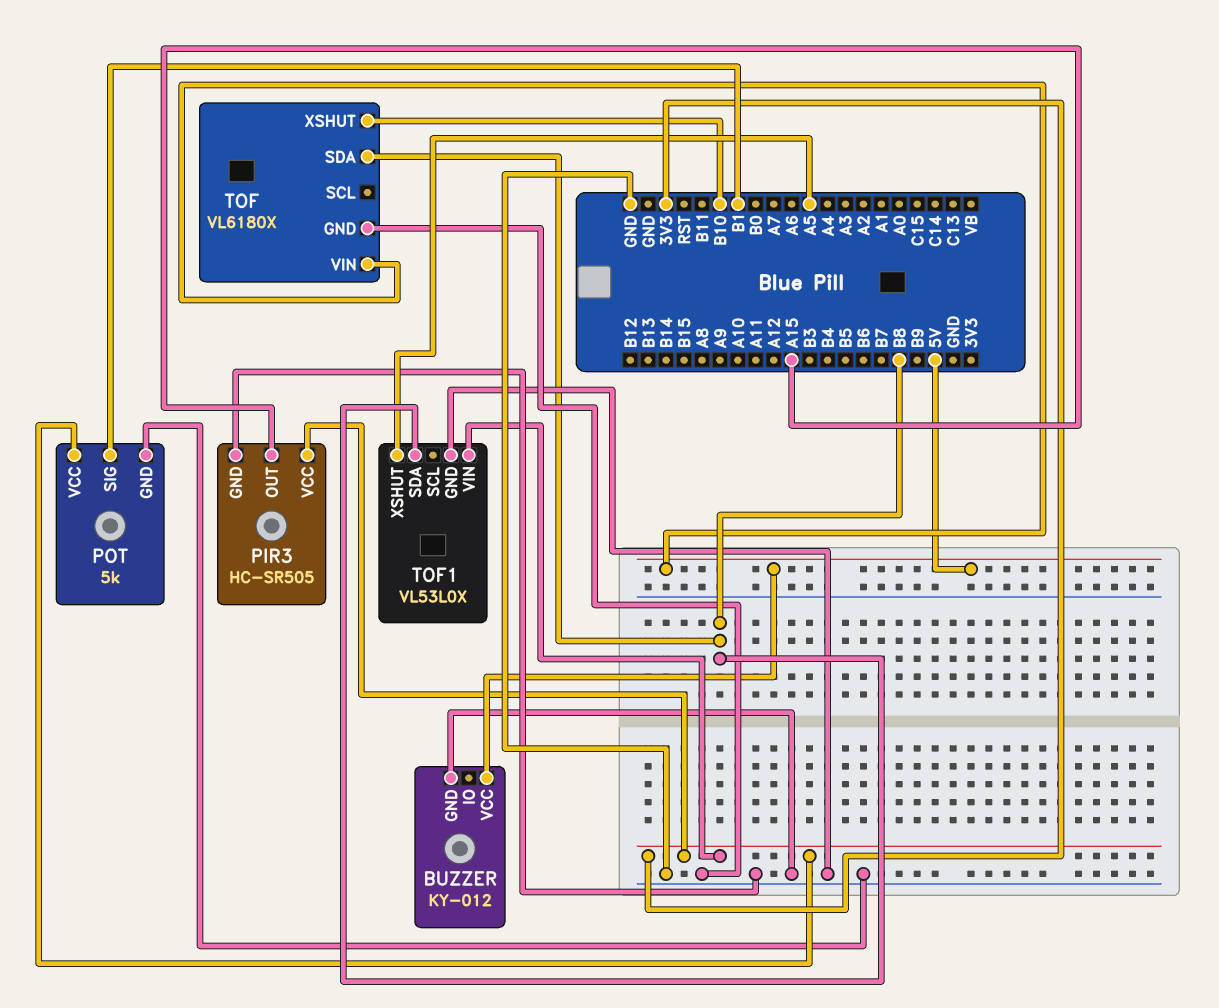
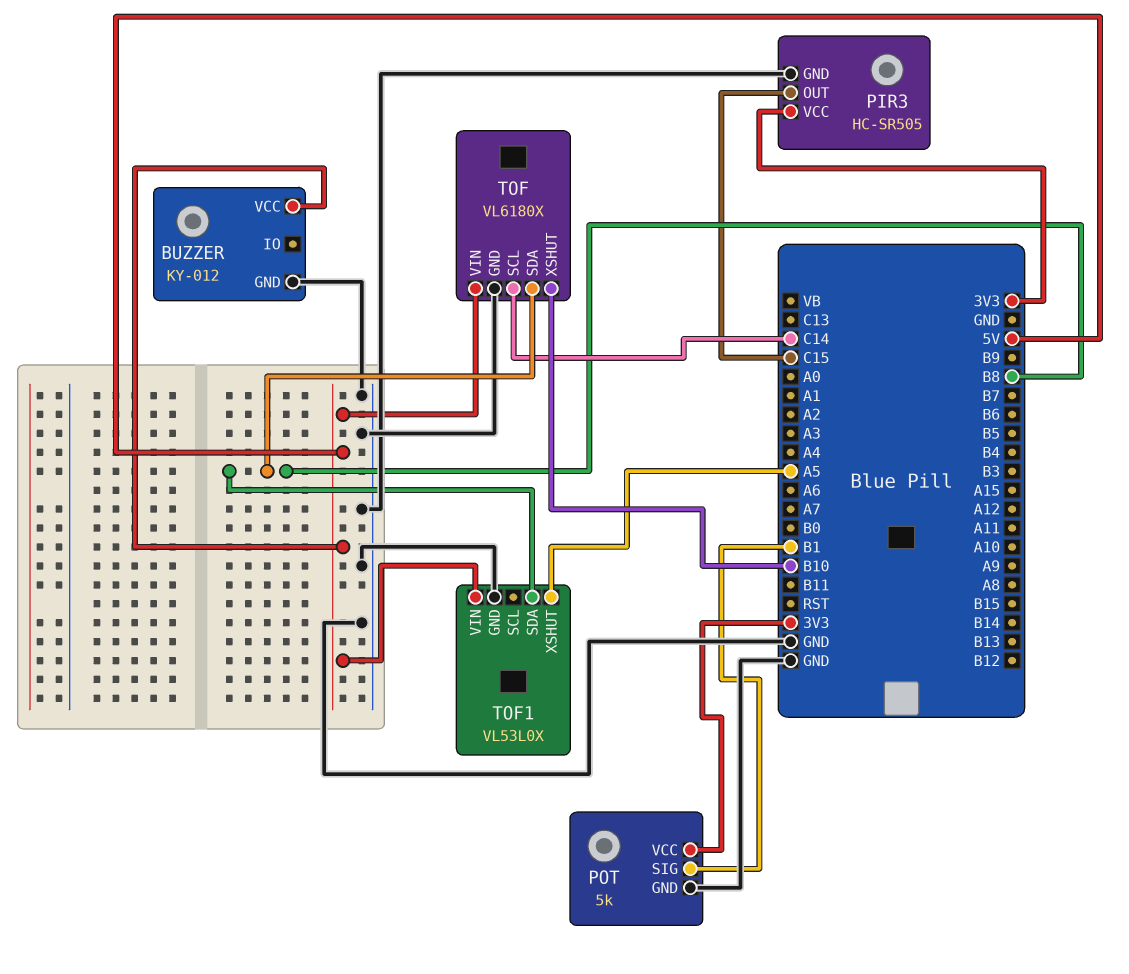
PIR3 pin OUT: A15 -> C15
TOF pin SCL: none -> C14
TOF1 pin VIN: 3V3 -> 5V

